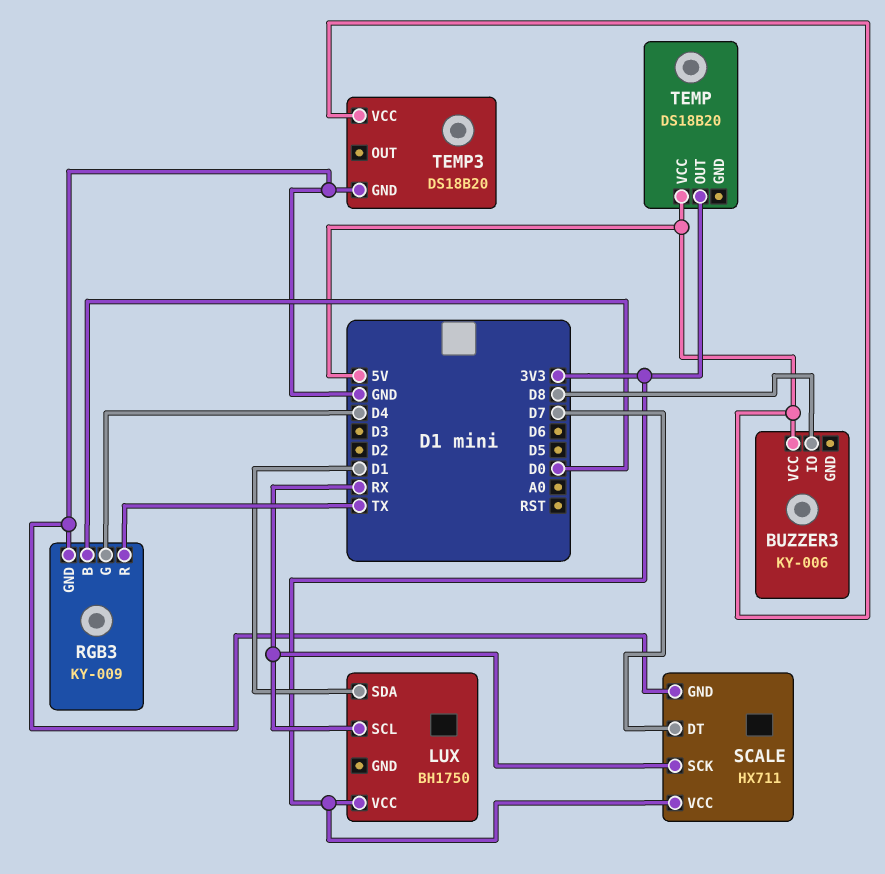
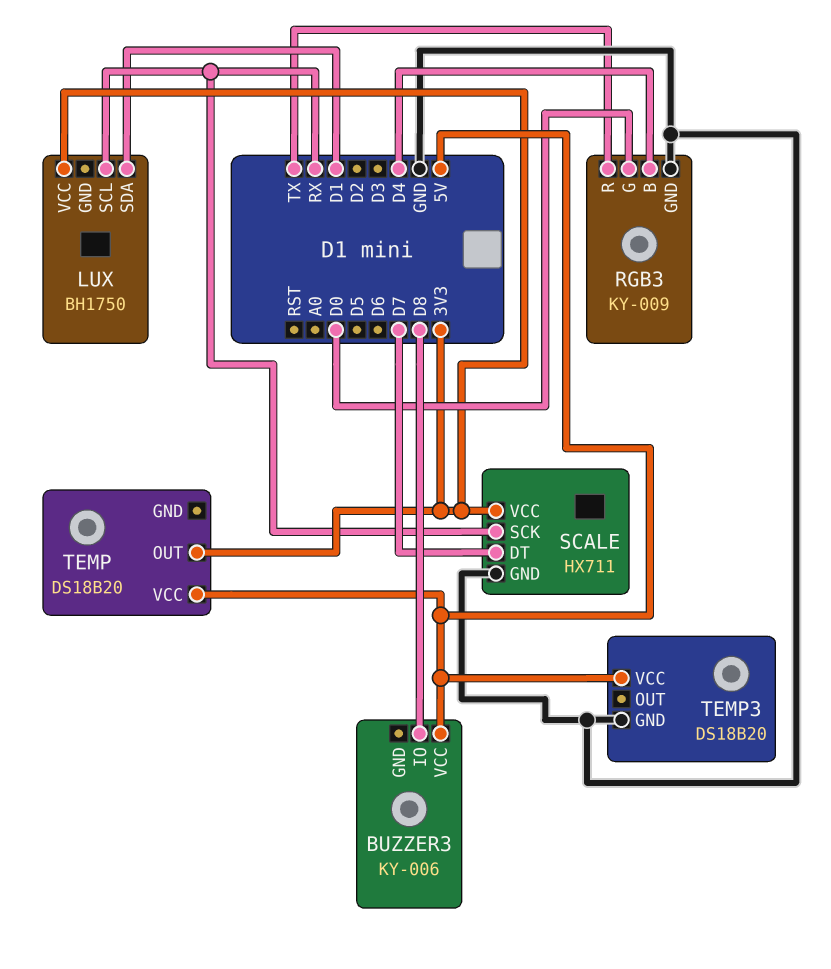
RGB3 pin B: D0 -> D4
RGB3 pin G: D4 -> D0

